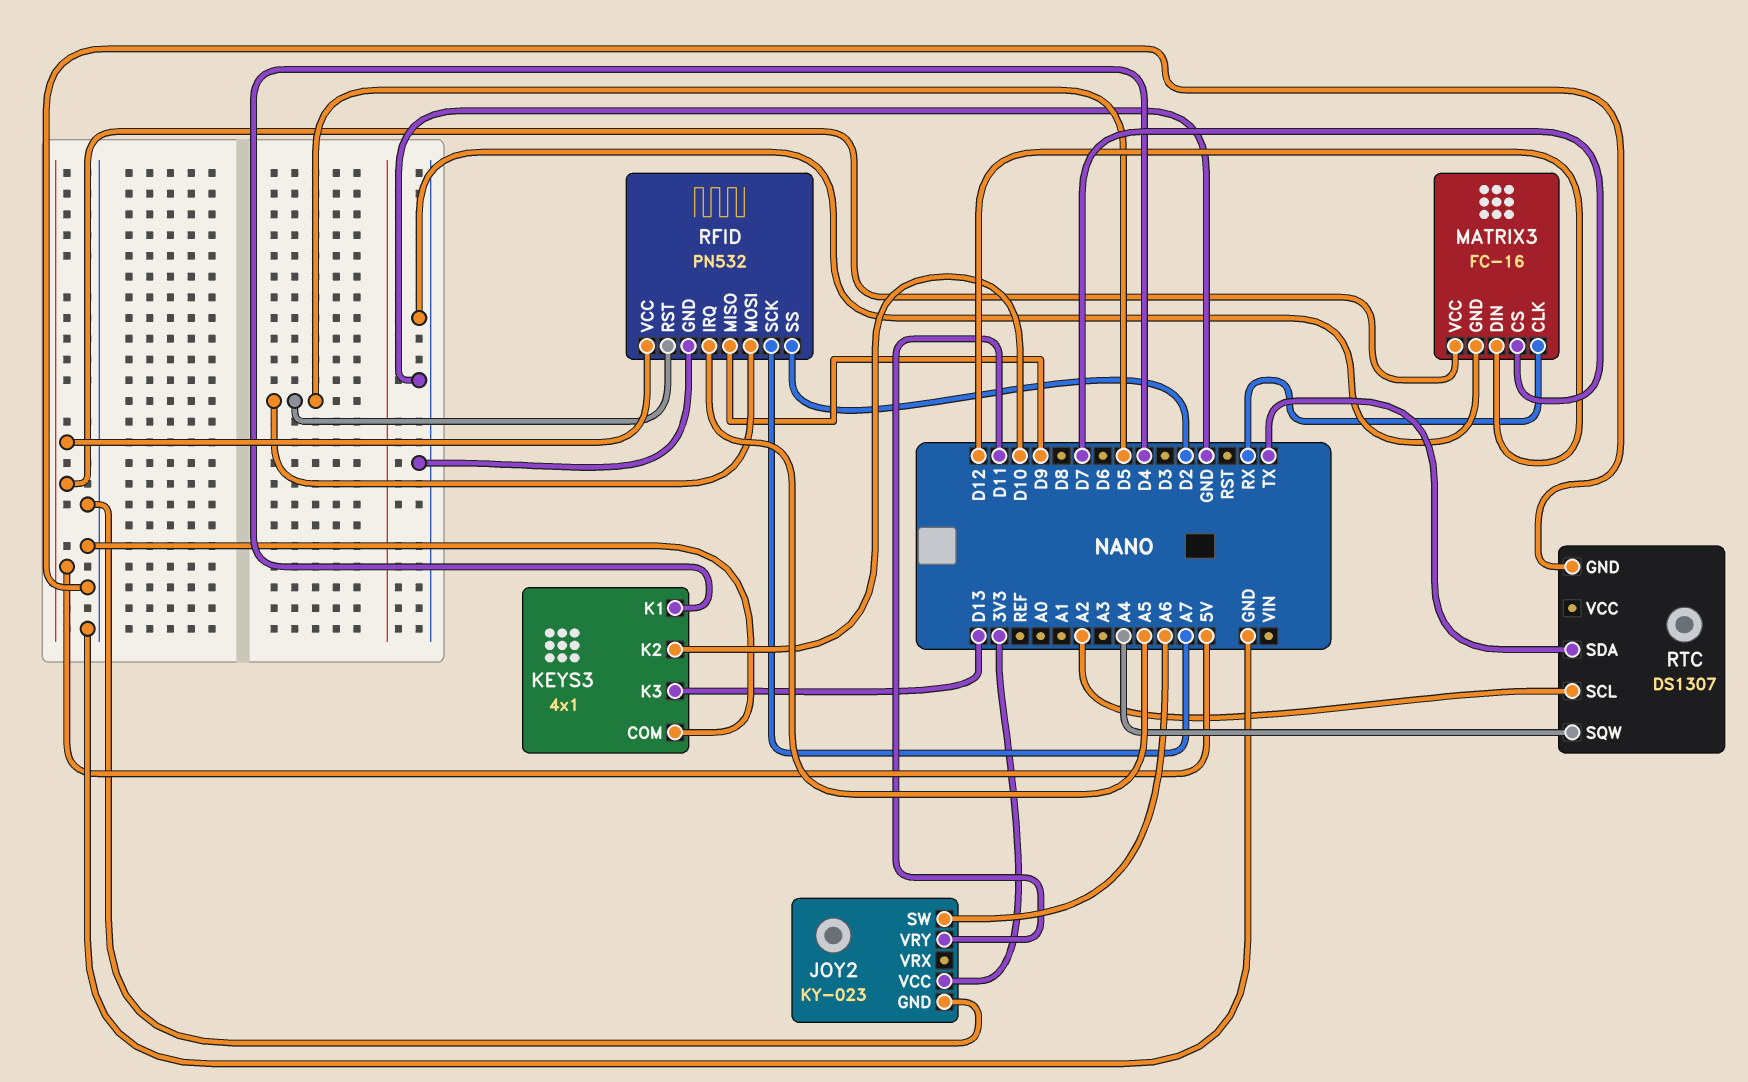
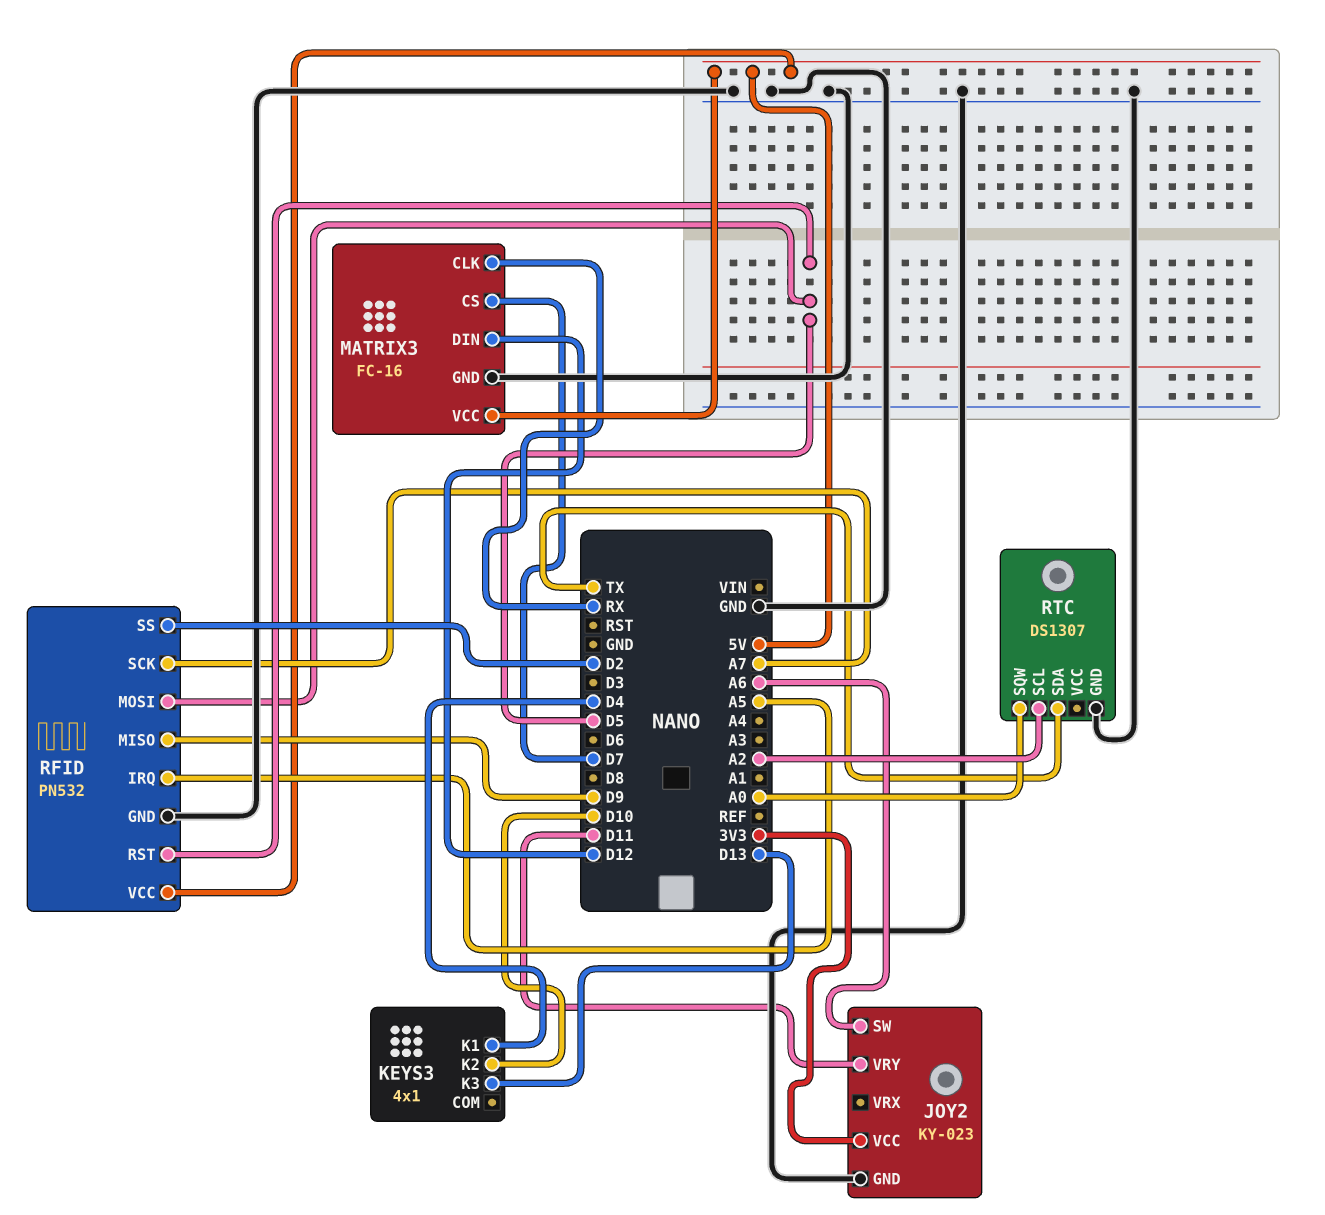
KEYS3 pin COM: GND -> none
RTC pin SQW: A4 -> A0

